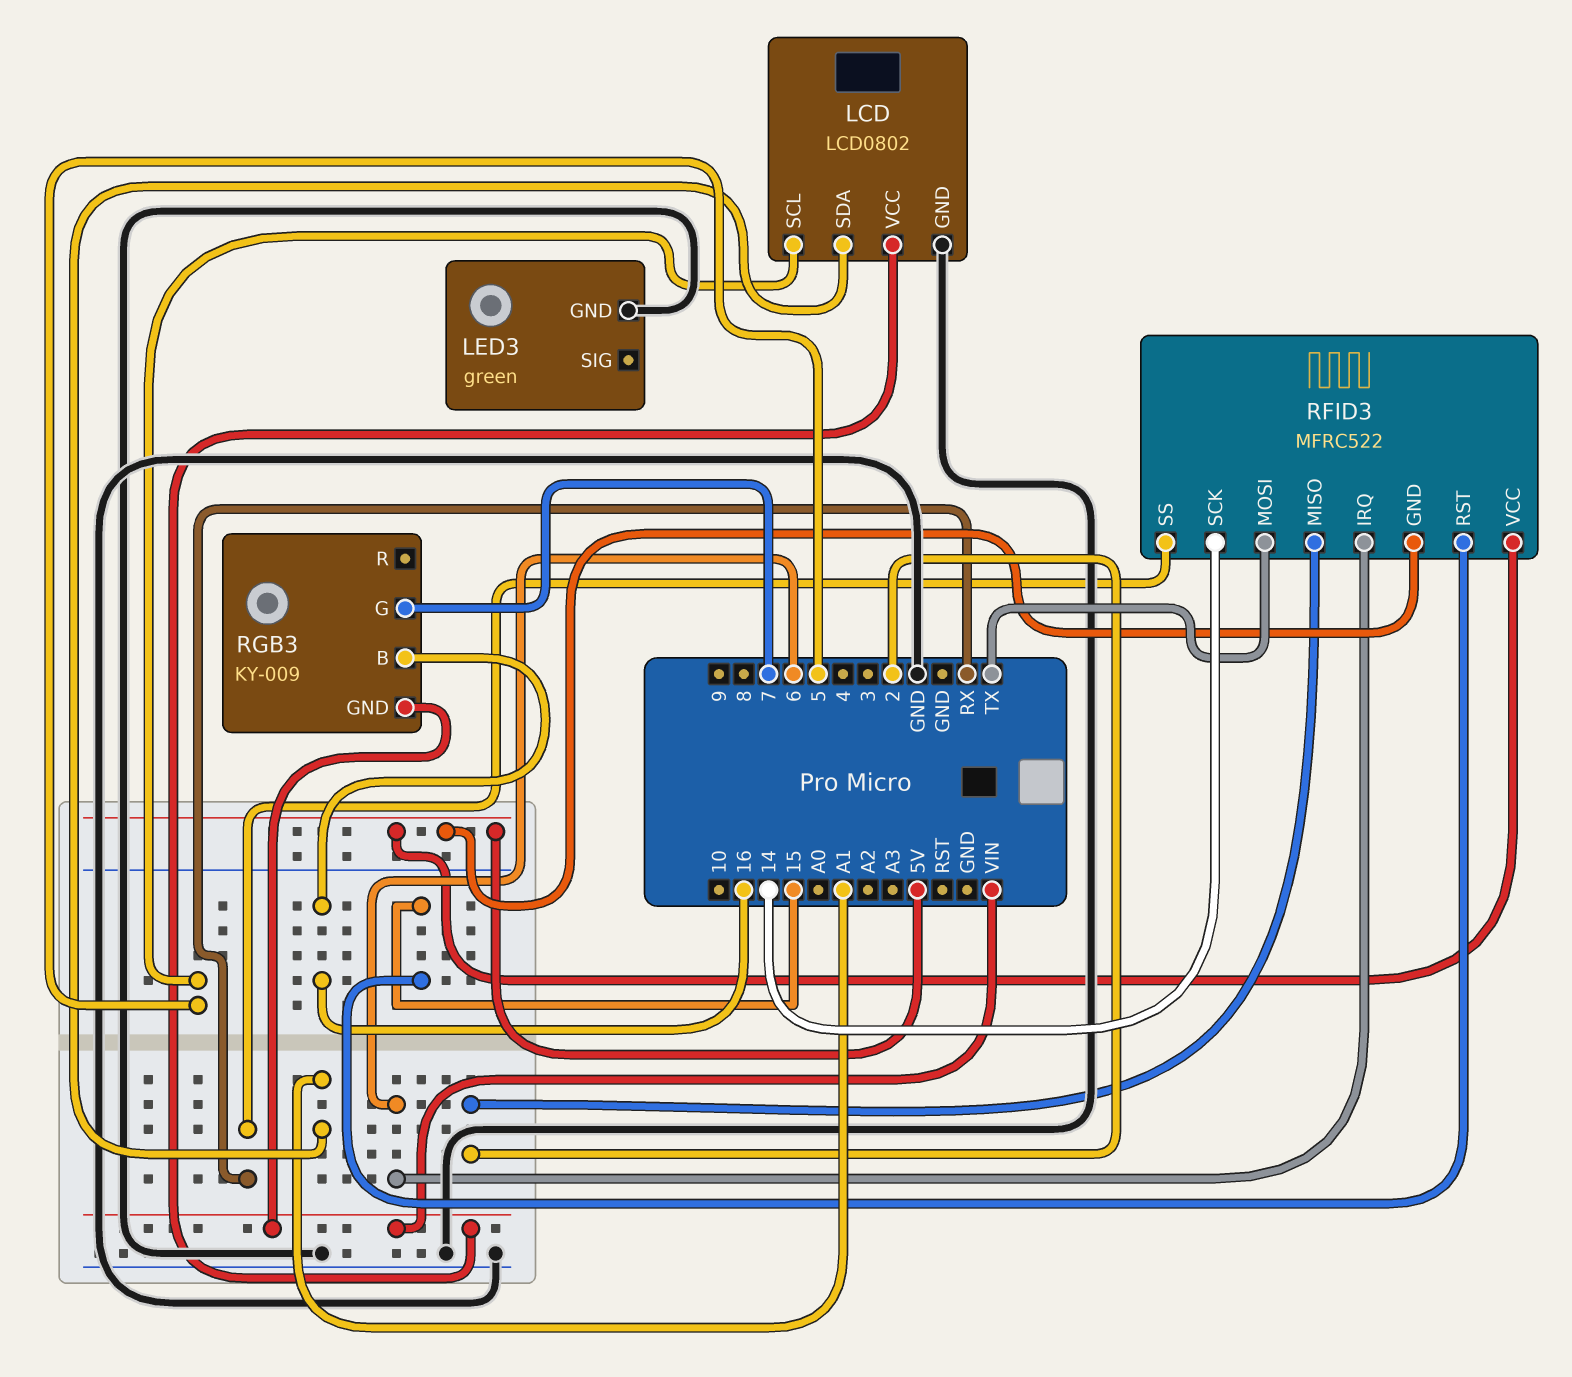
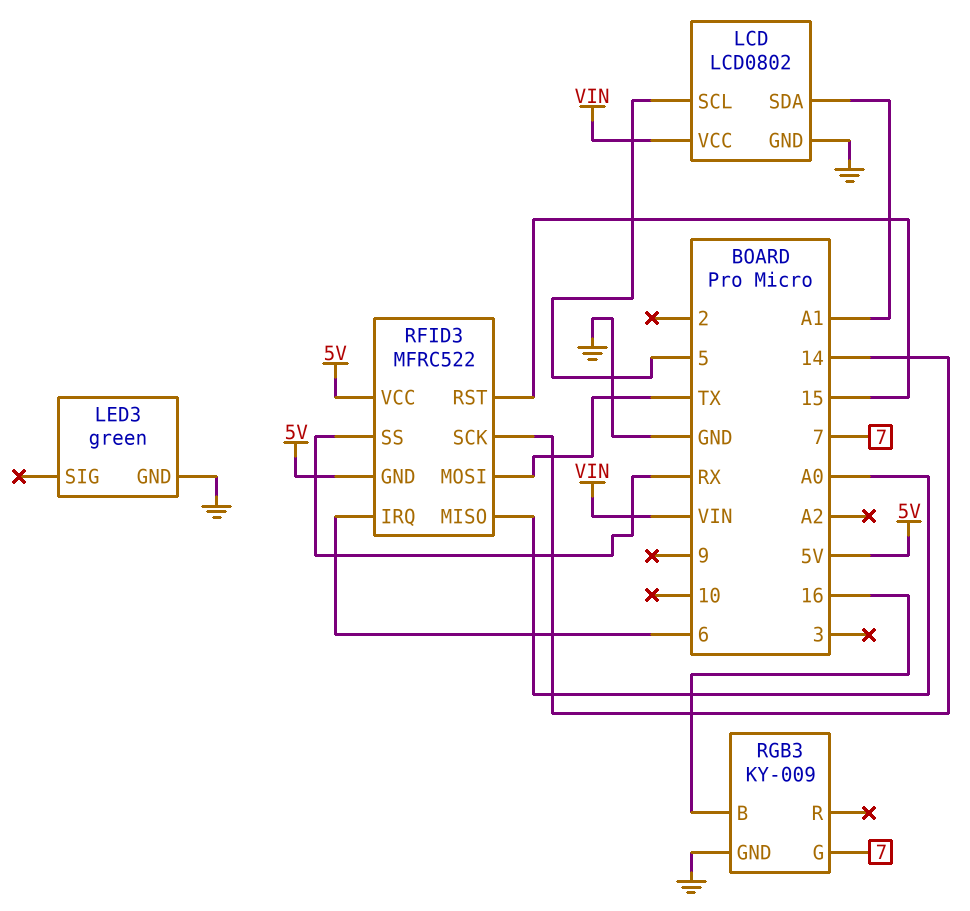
RFID3 pin MISO: 2 -> A0
RGB3 pin GND: VIN -> GND

